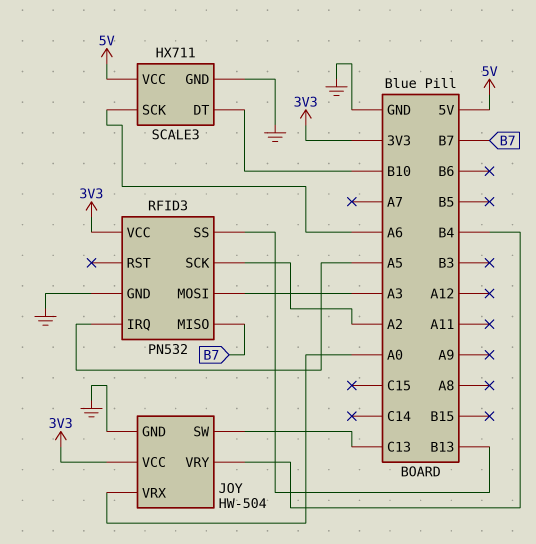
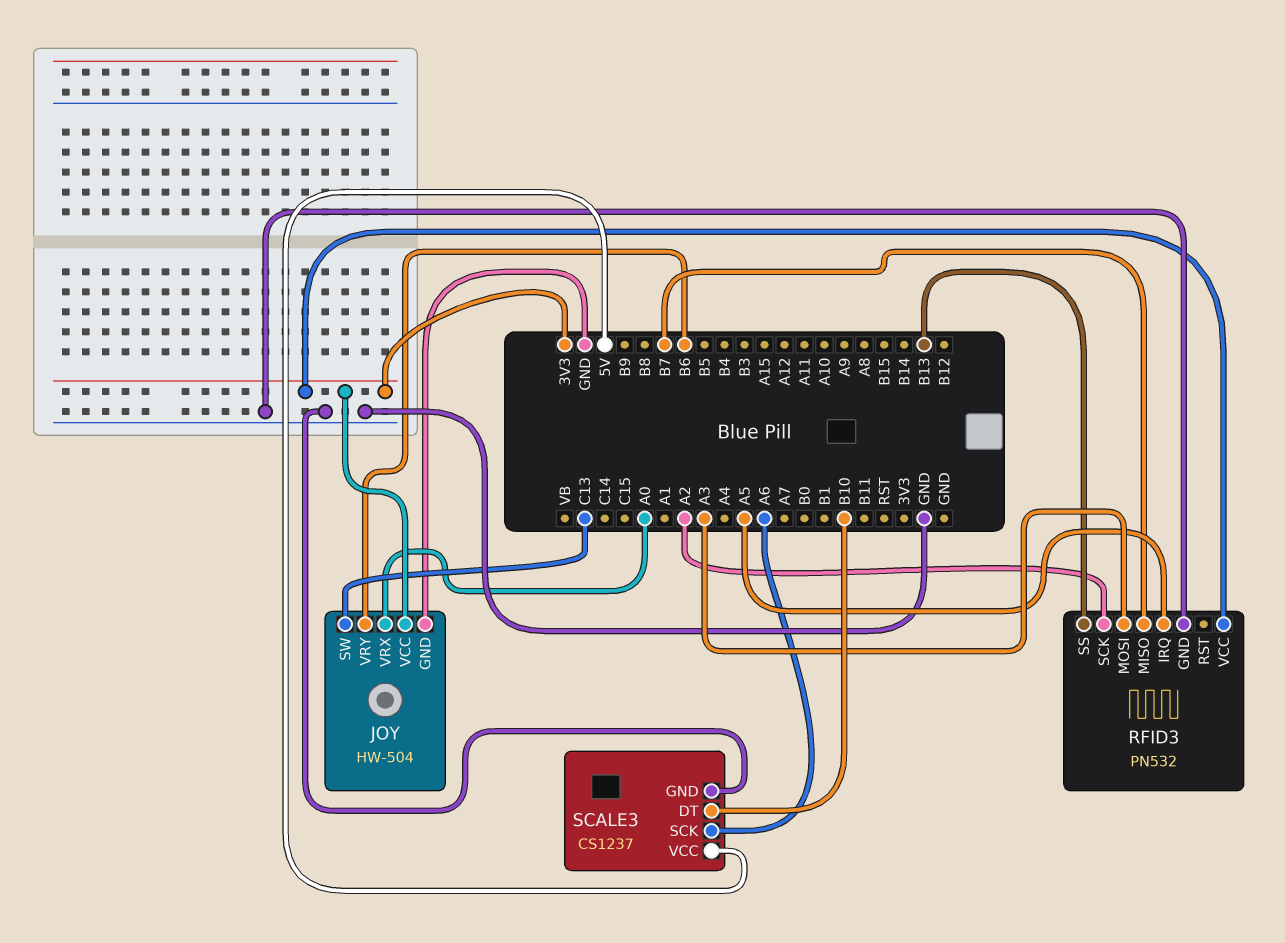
JOY pin VRY: B4 -> B6
SCALE3: HX711 -> CS1237

